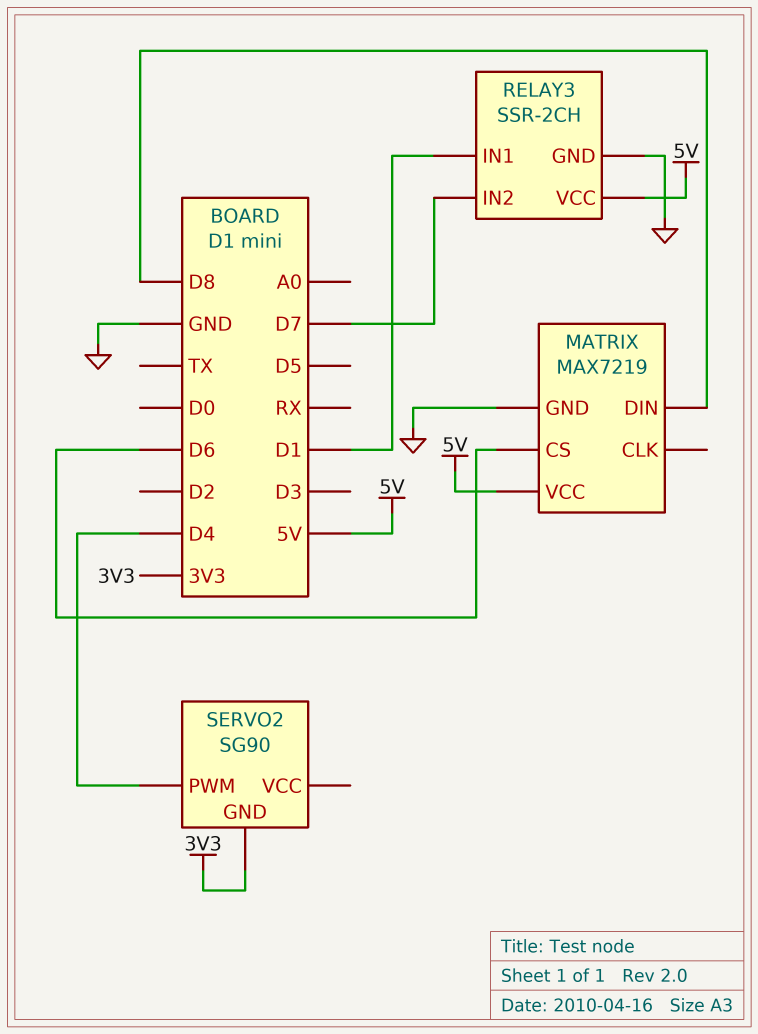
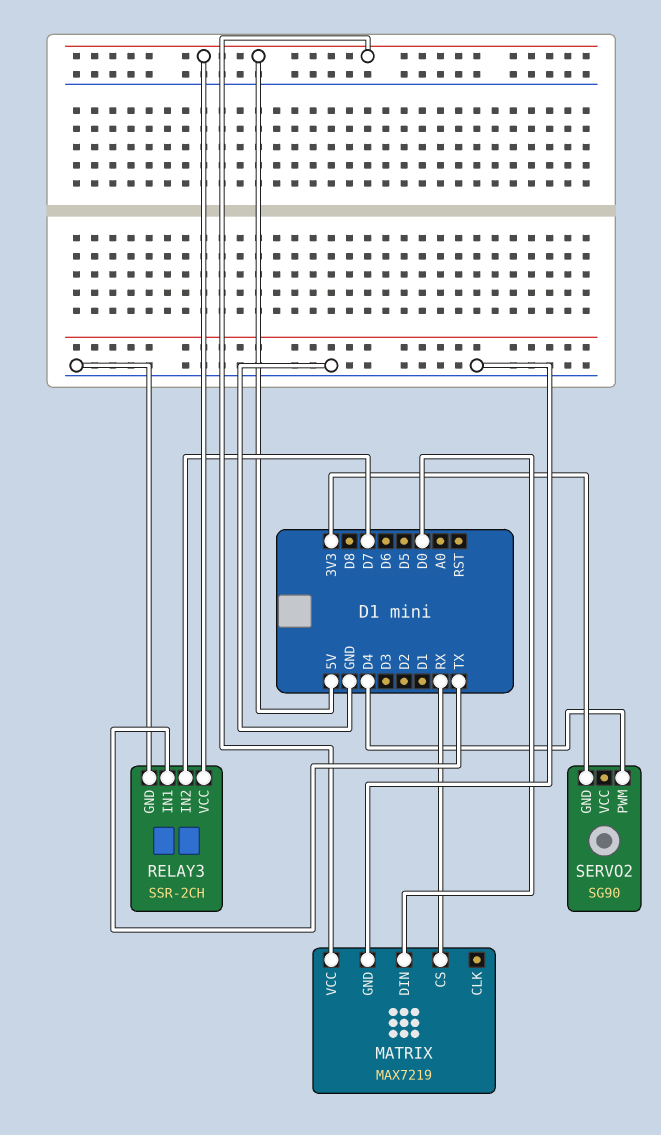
MATRIX pin CS: D6 -> RX
MATRIX pin DIN: D8 -> D0
RELAY3 pin IN1: D1 -> TX

